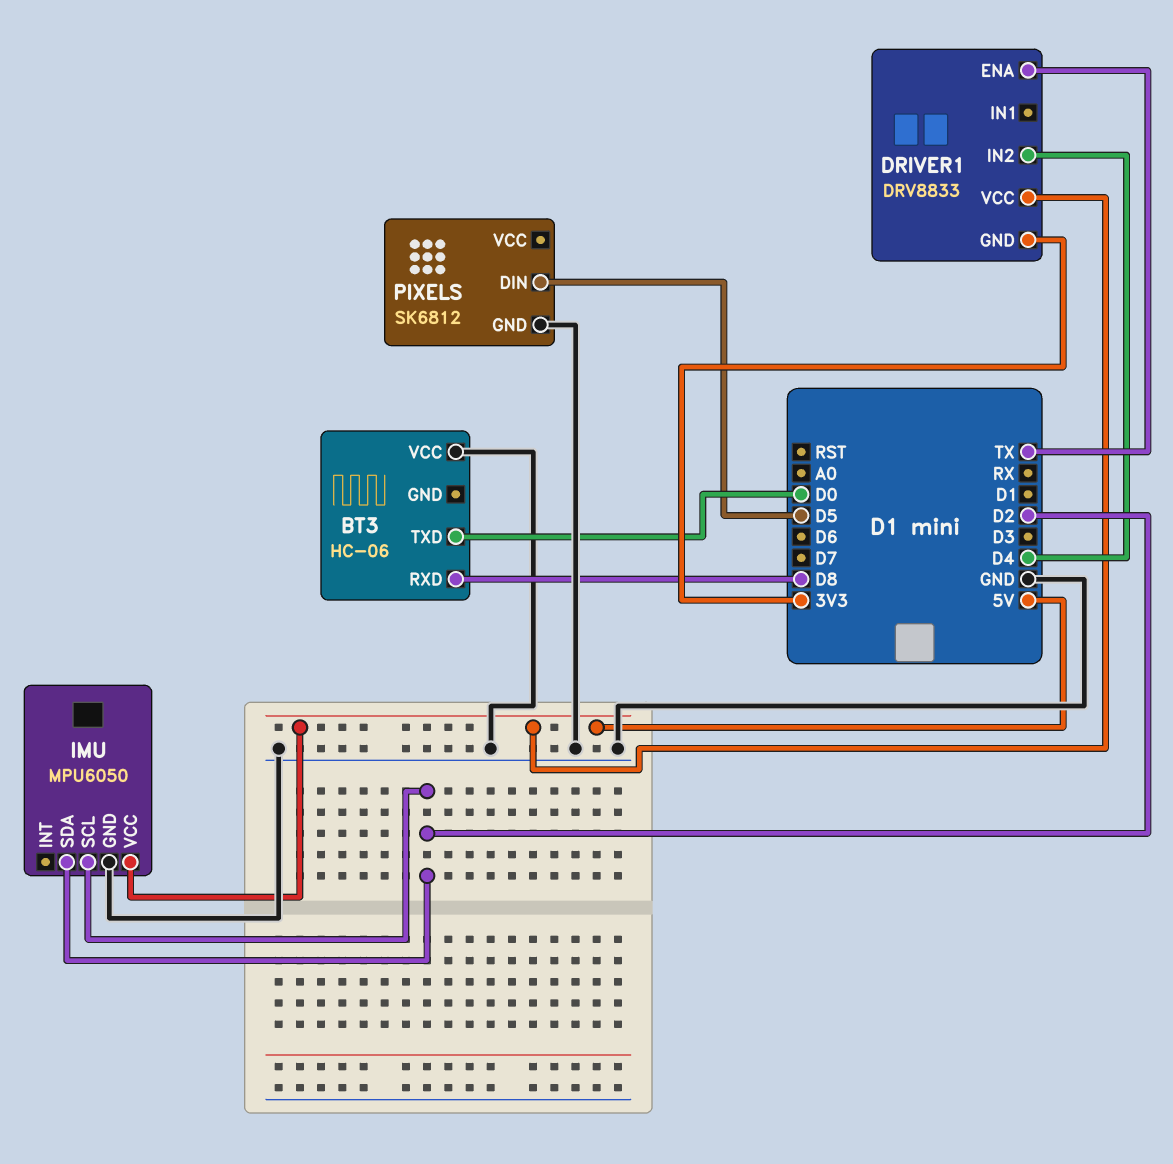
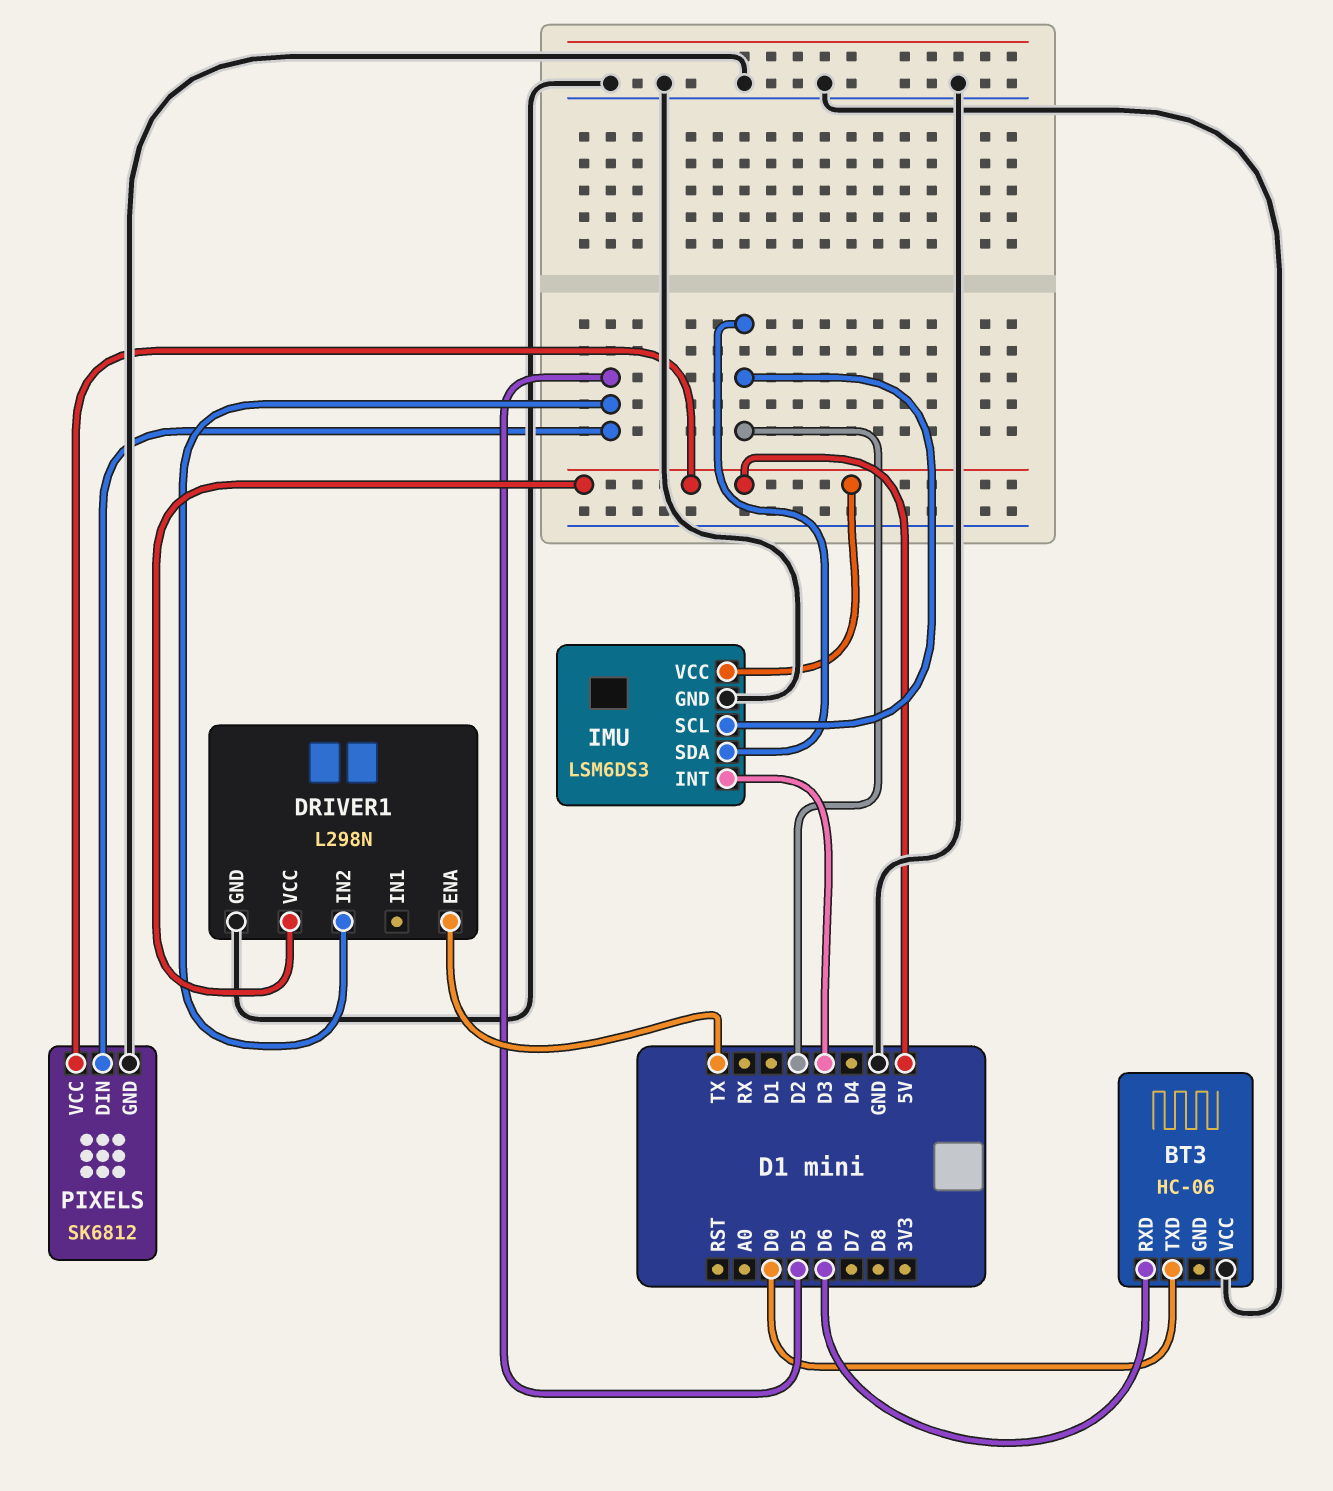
BT3 pin RXD: D8 -> D6
DRIVER1: DRV8833 -> L298N
DRIVER1 pin GND: 3V3 -> GND
DRIVER1 pin IN2: D4 -> D5
IMU: MPU6050 -> LSM6DS3
IMU pin INT: none -> D3
PIXELS pin VCC: none -> 5V

